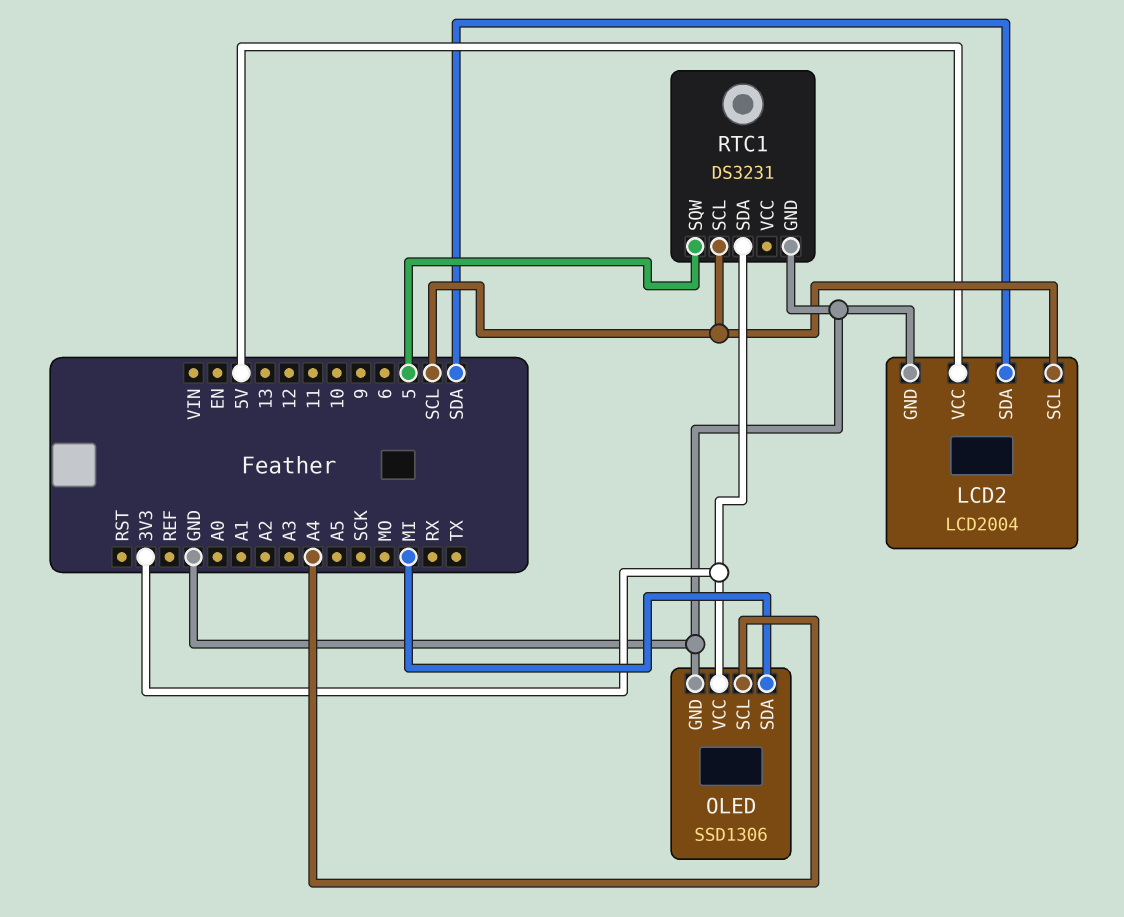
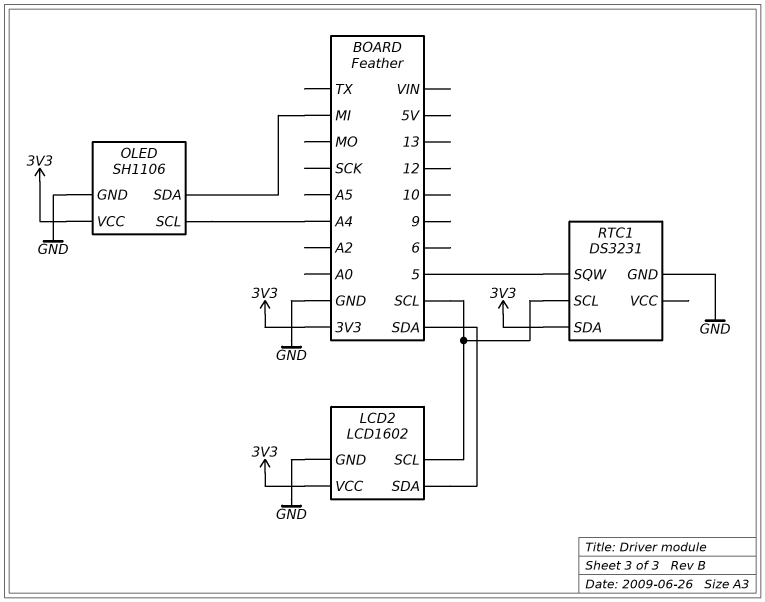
LCD2: LCD2004 -> LCD1602
LCD2 pin VCC: 5V -> 3V3
OLED: SSD1306 -> SH1106

